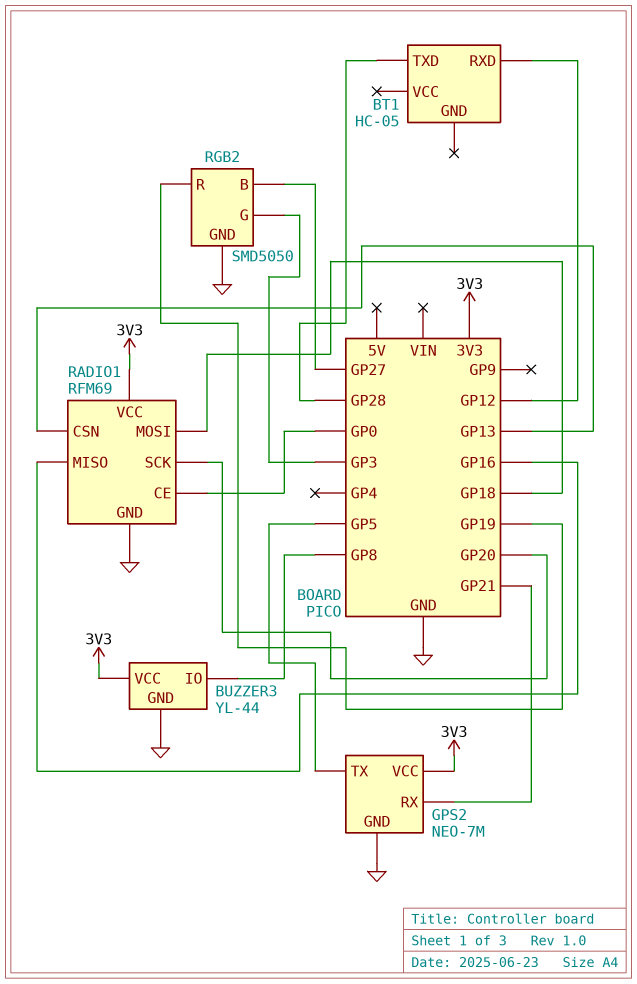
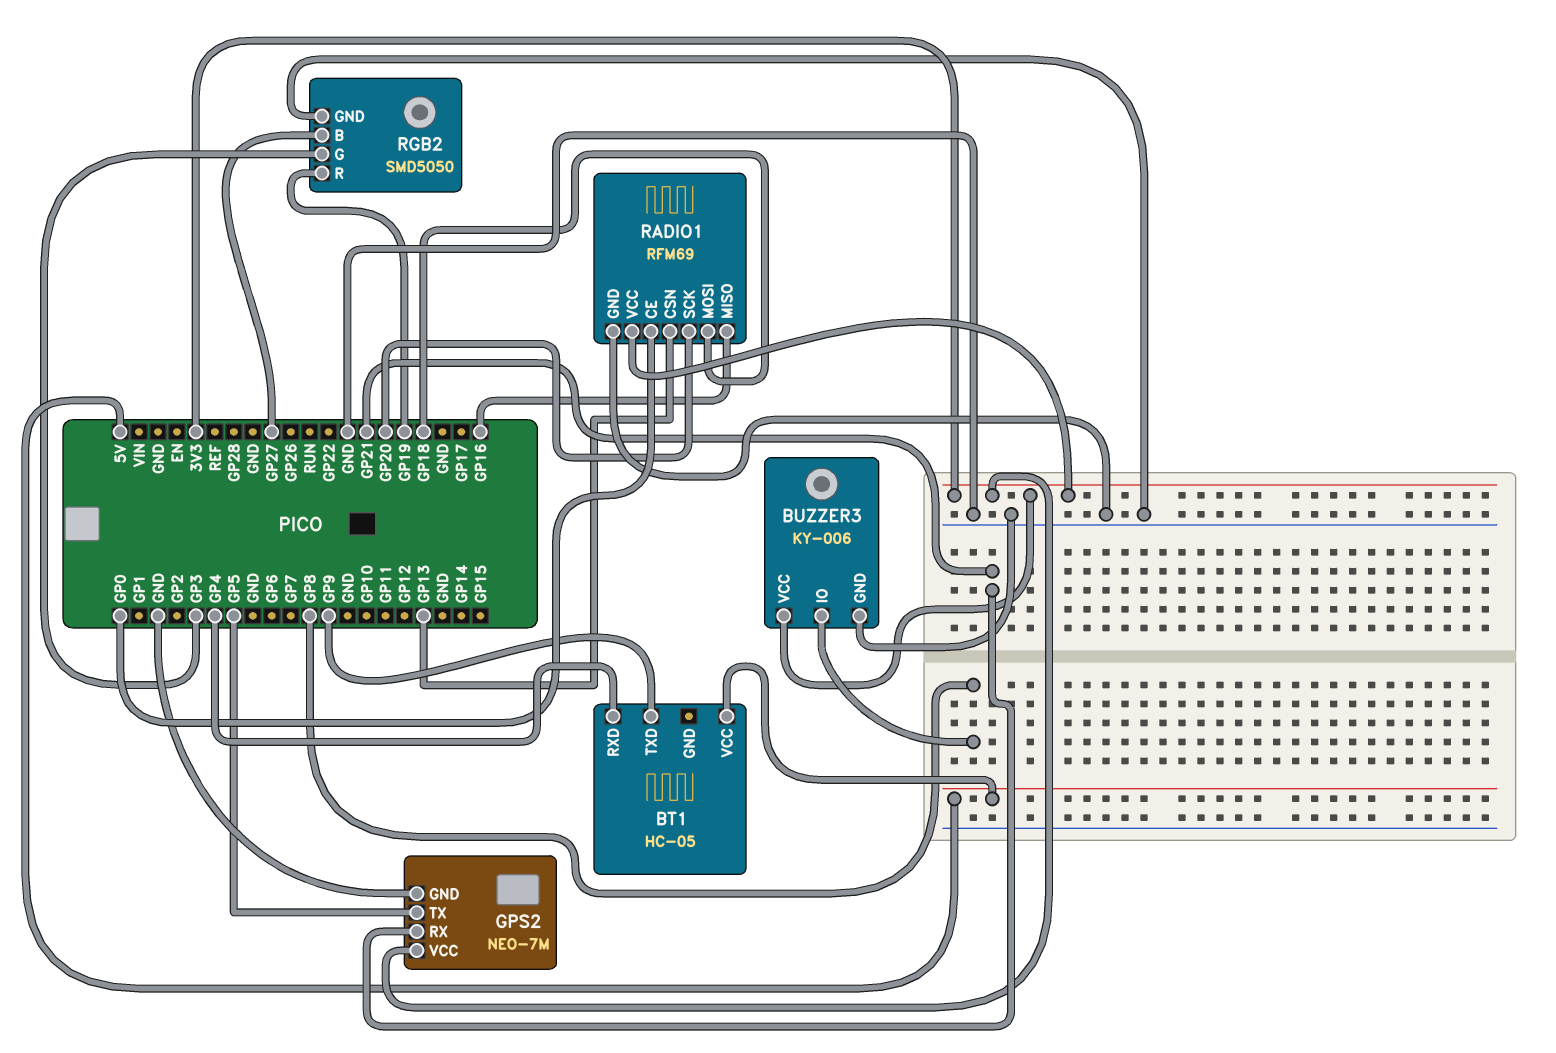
BT1 pin RXD: GP12 -> GP4
BT1 pin TXD: GP28 -> GP9
BT1 pin VCC: none -> 5V
BUZZER3: YL-44 -> KY-006

